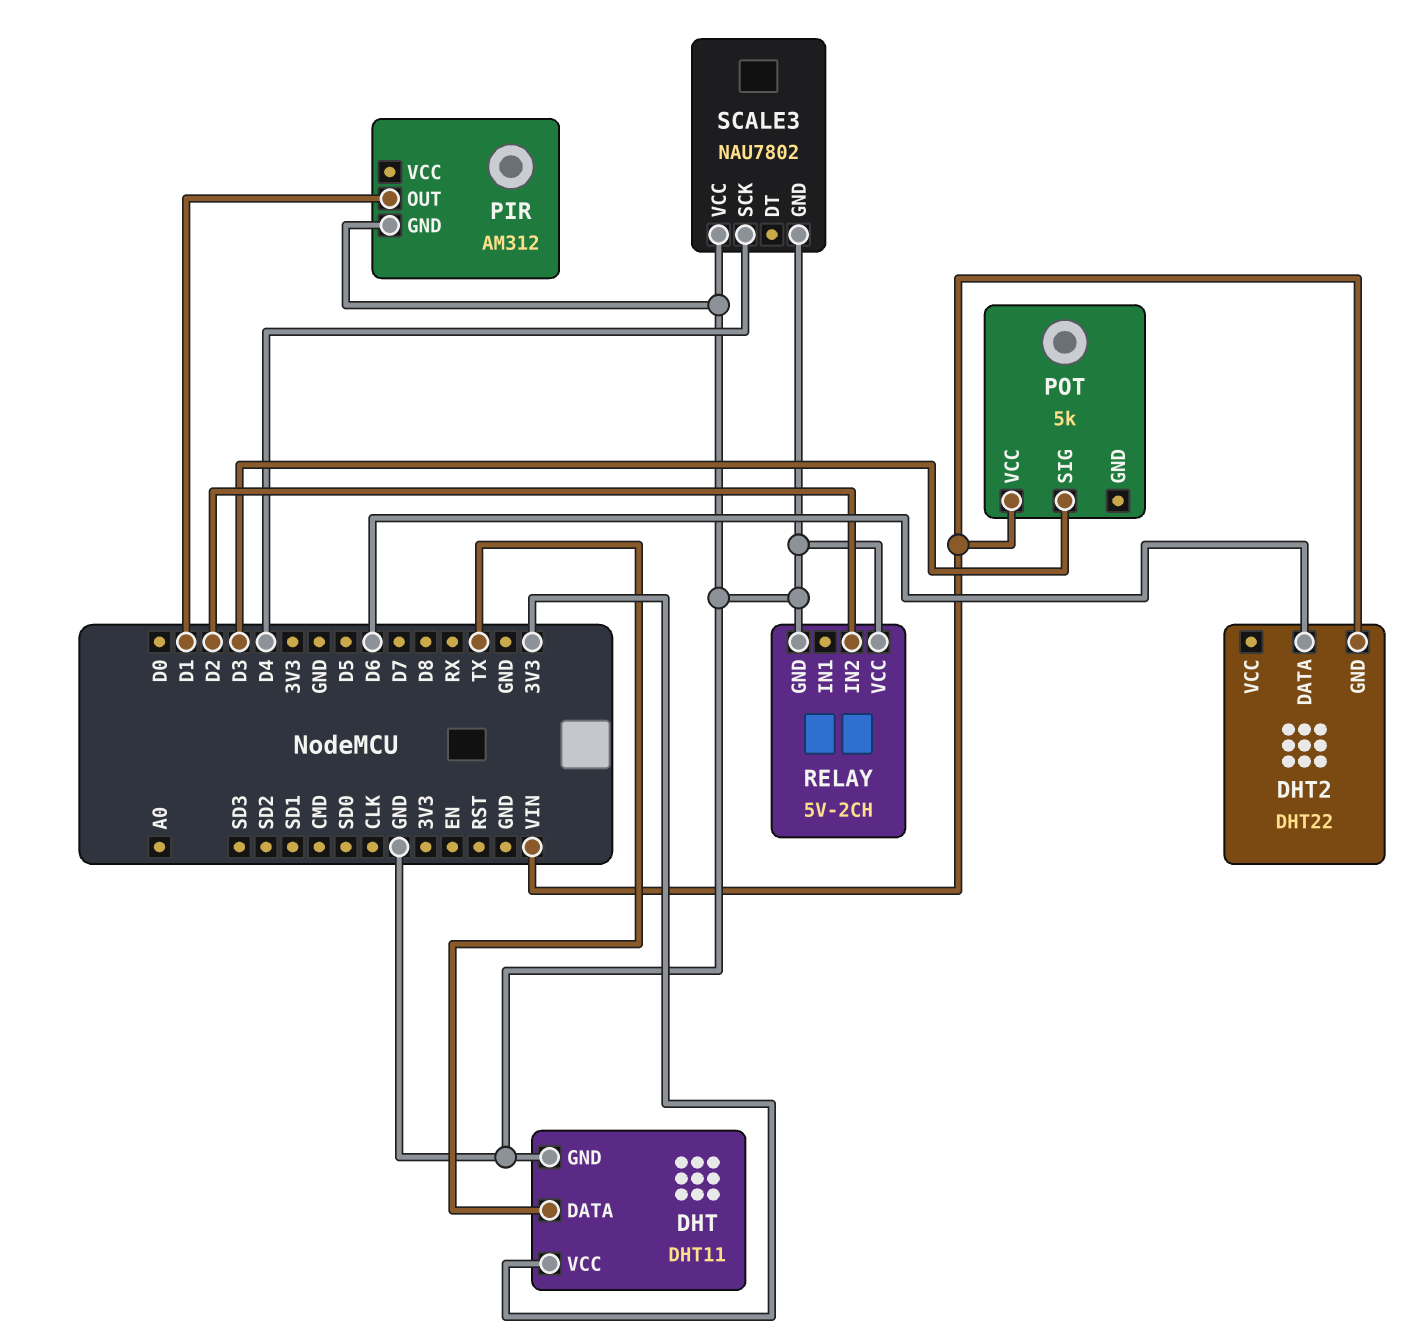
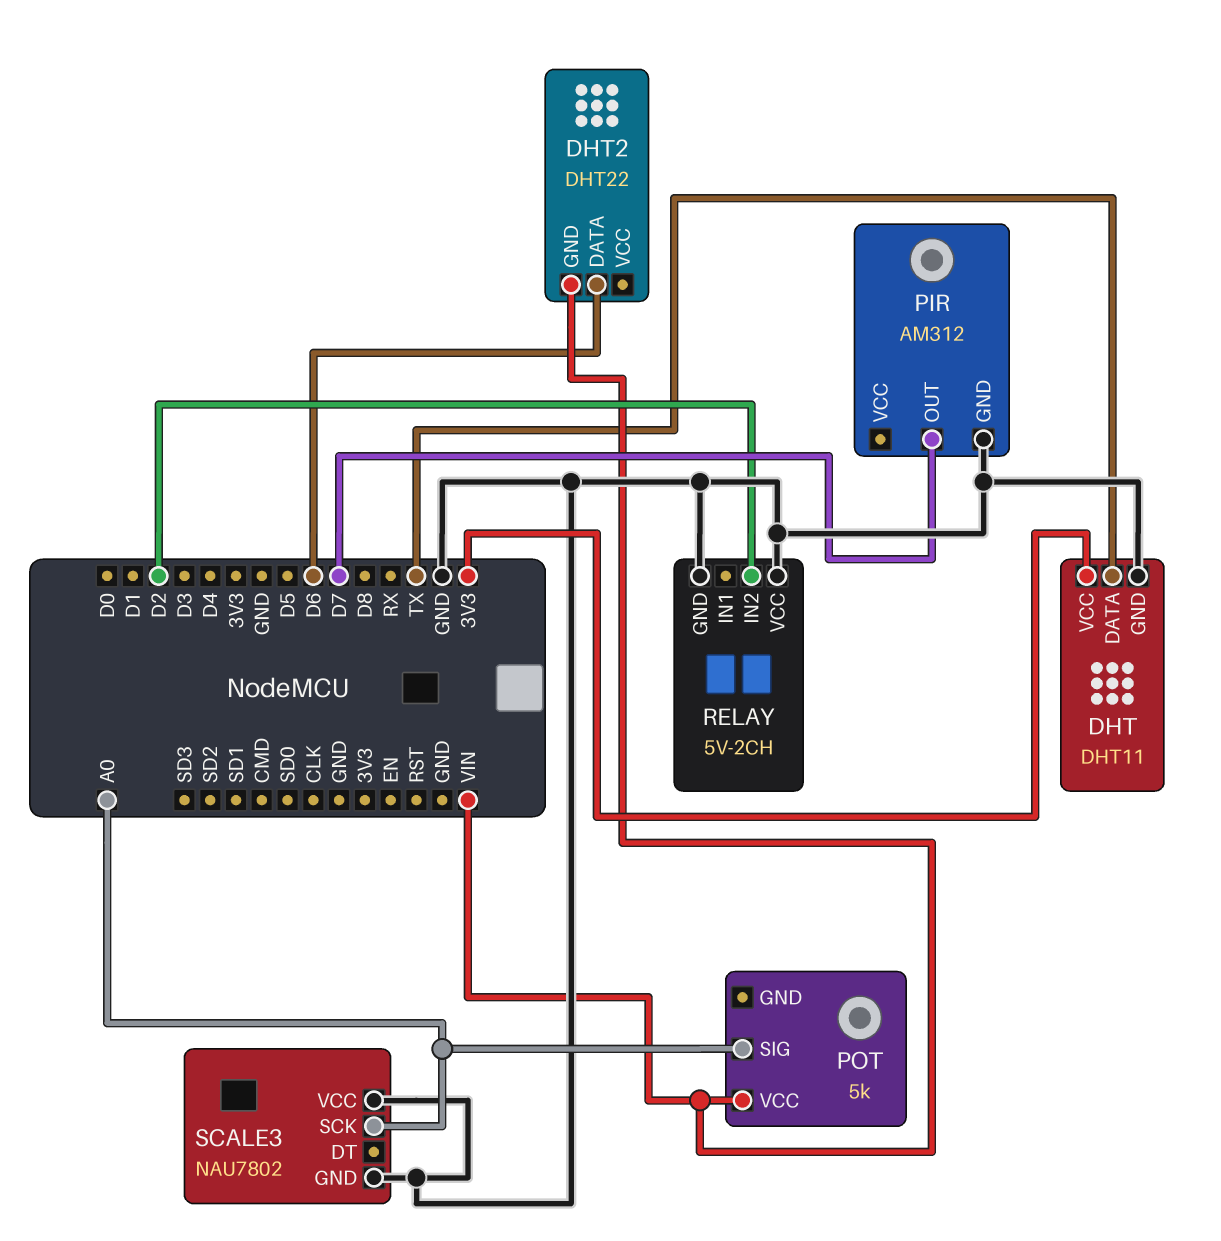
PIR pin OUT: D1 -> D7
POT pin SIG: D3 -> A0
SCALE3 pin SCK: D4 -> A0

